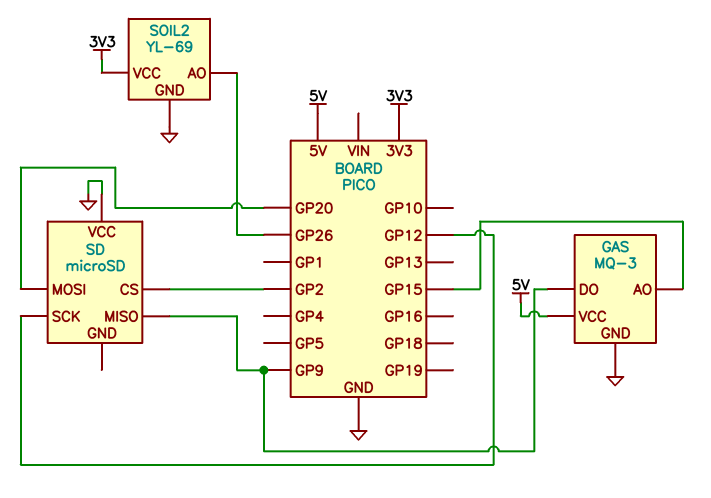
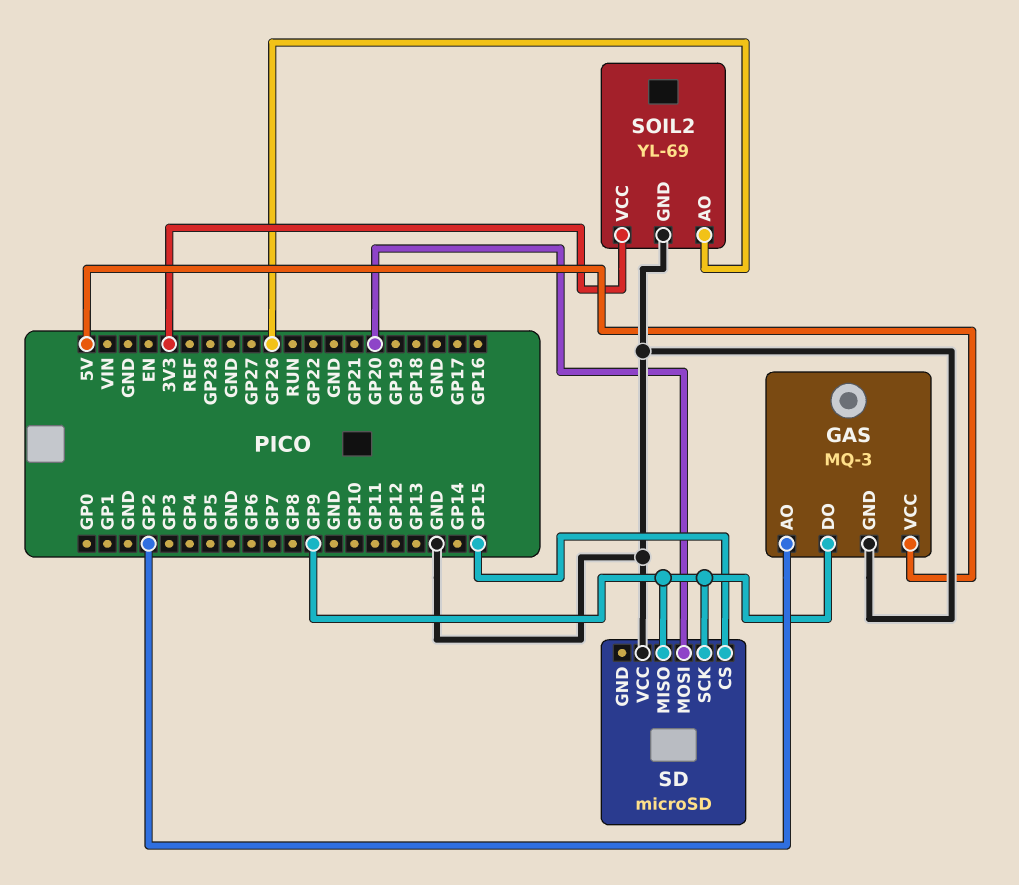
GAS pin AO: GP15 -> GP2
SD pin CS: GP2 -> GP15
SD pin SCK: GP12 -> GP9

